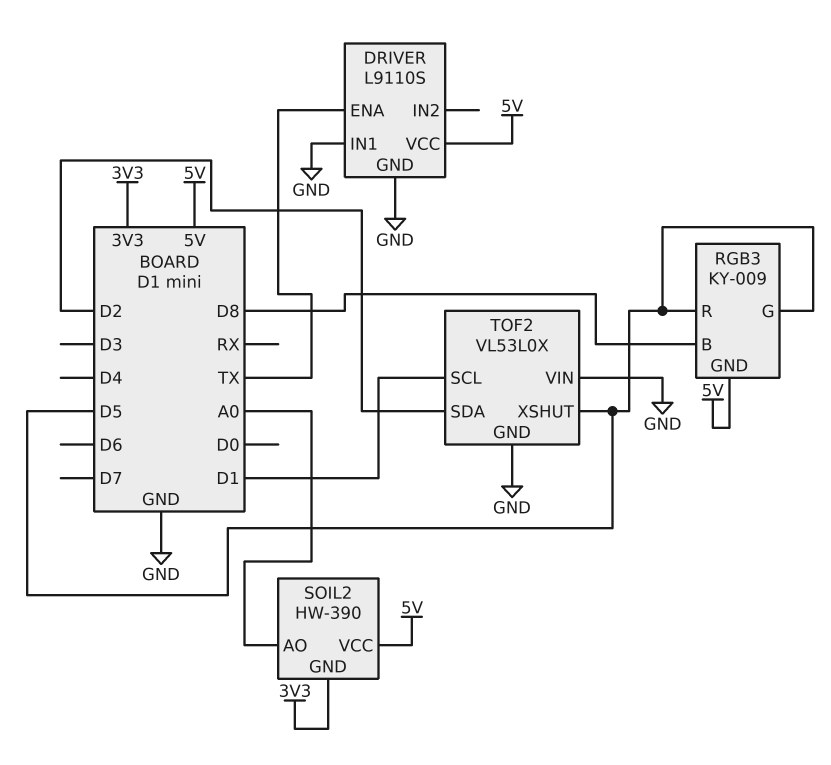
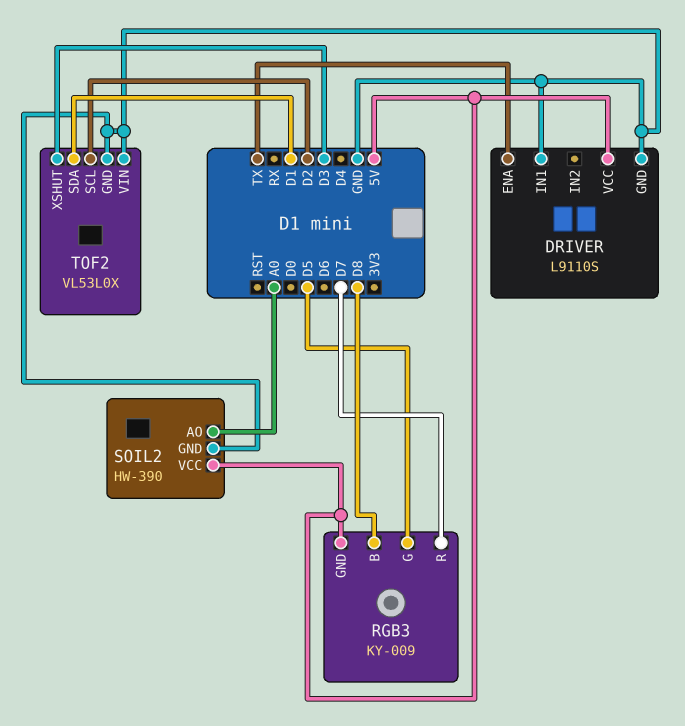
RGB3 pin R: D5 -> D7
SOIL2 pin GND: 3V3 -> GND
TOF2 pin SCL: D1 -> D2
TOF2 pin SDA: D2 -> D1
TOF2 pin XSHUT: D5 -> D3

